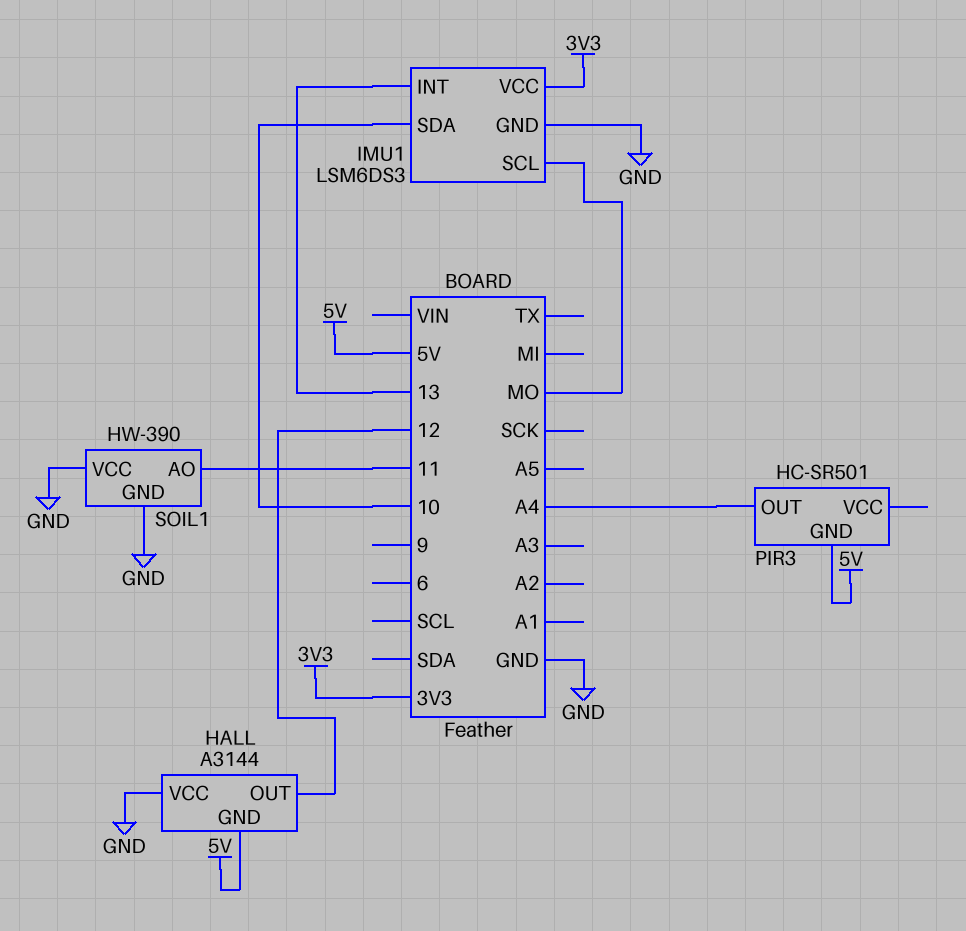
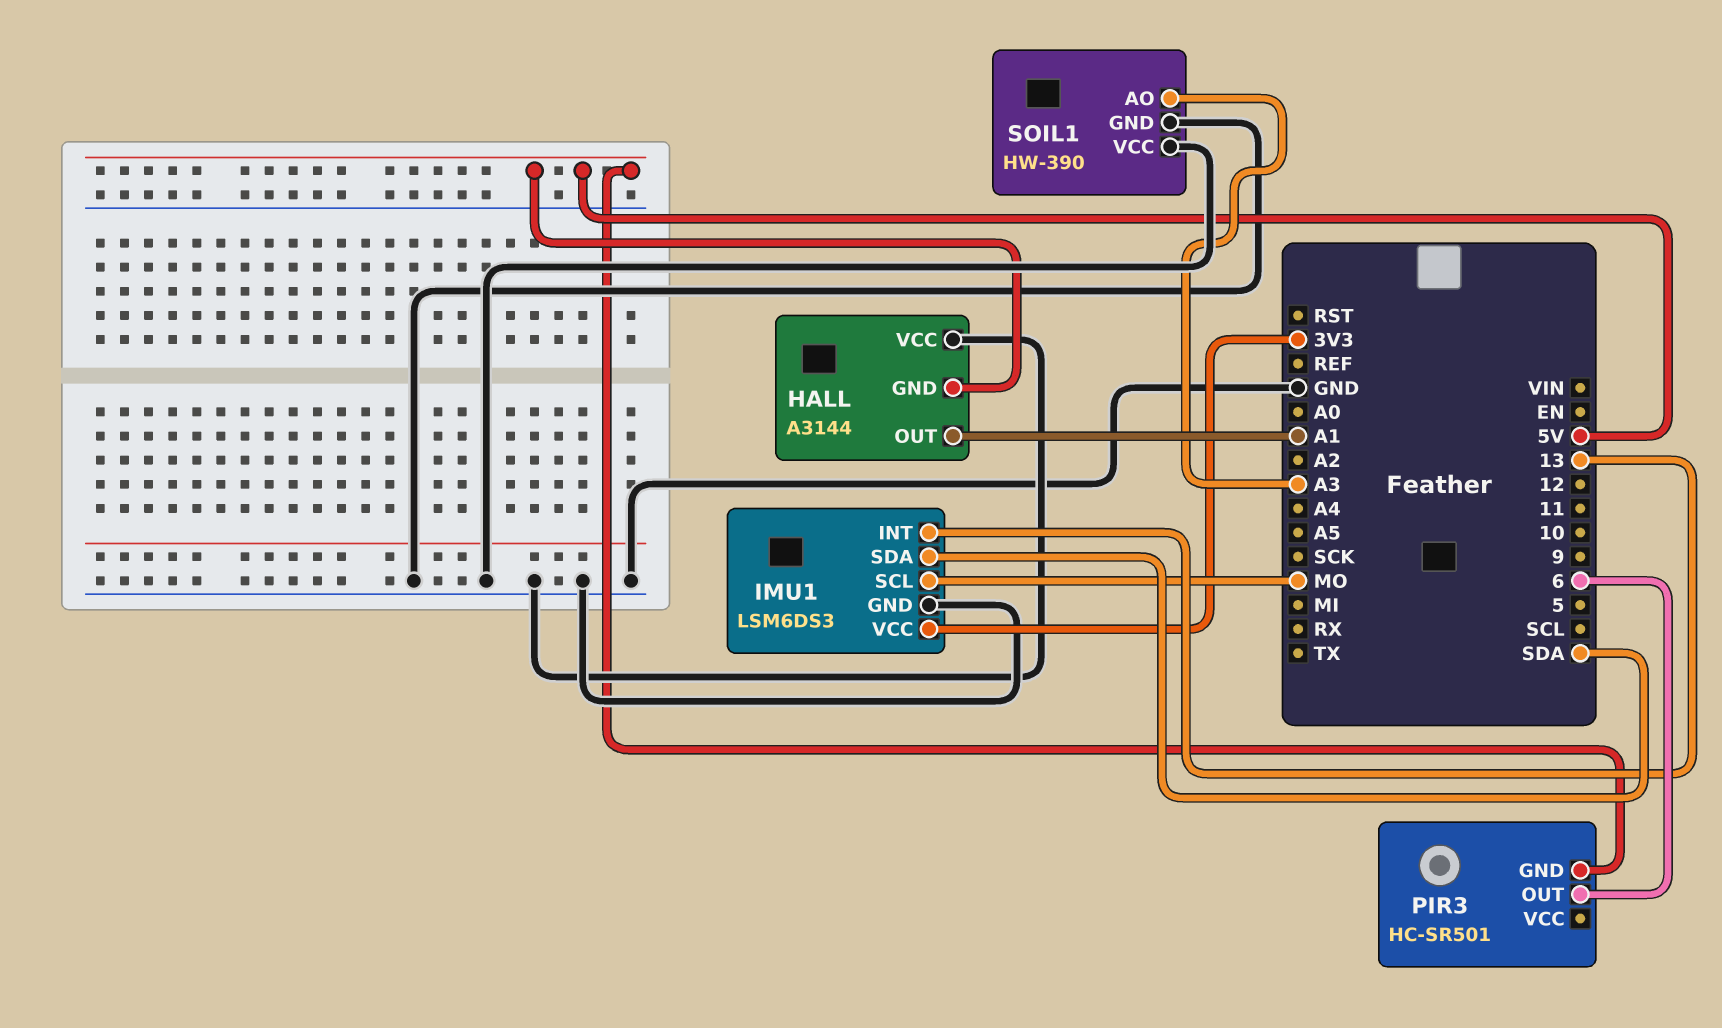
HALL pin OUT: 12 -> A1
IMU1 pin SDA: 10 -> SDA
PIR3 pin OUT: A4 -> 6
SOIL1 pin AO: 11 -> A3

